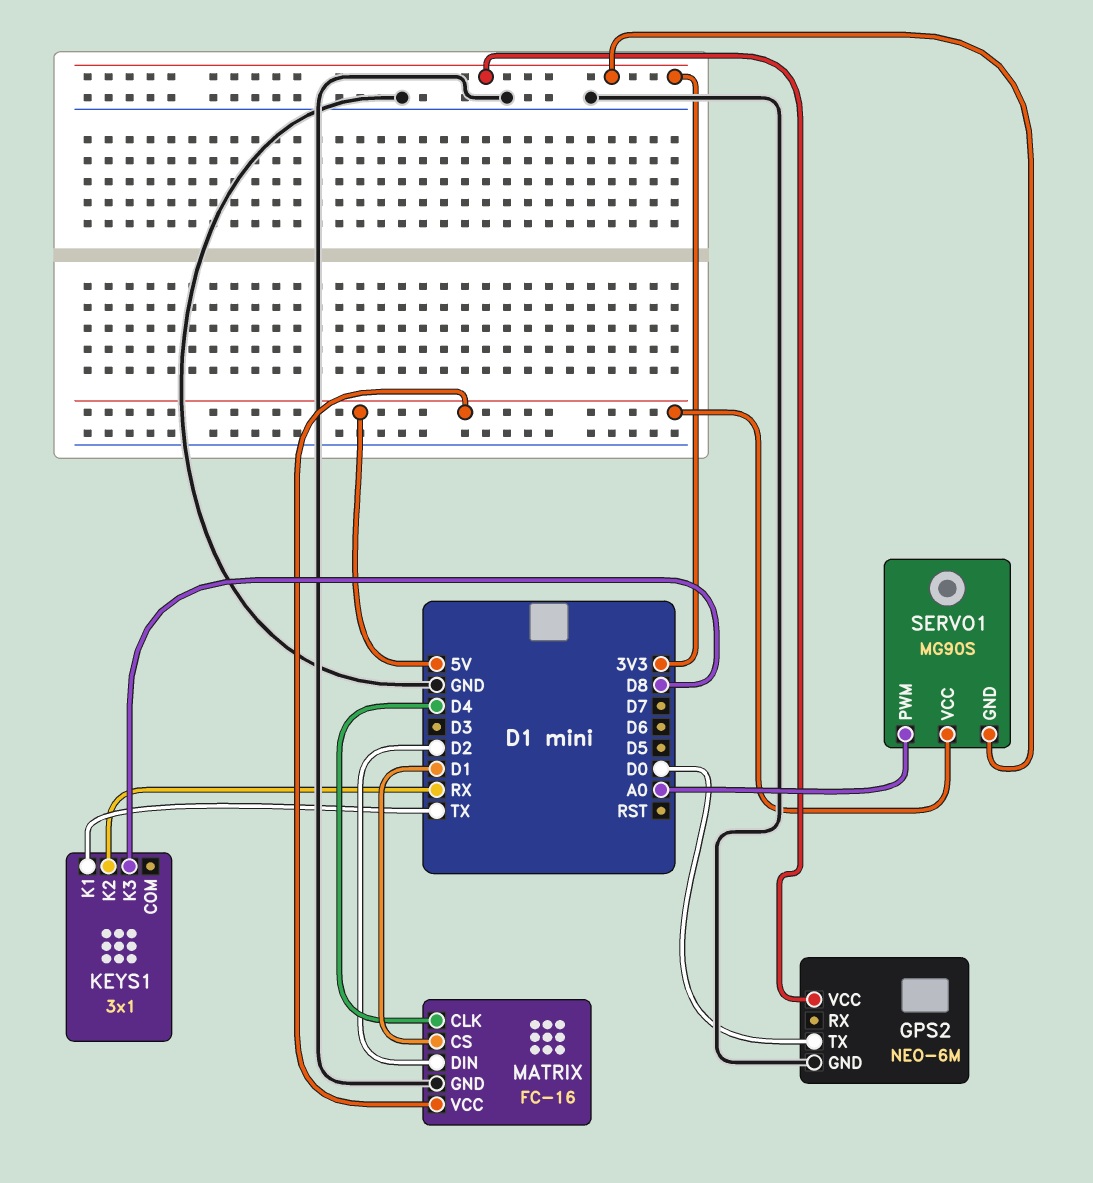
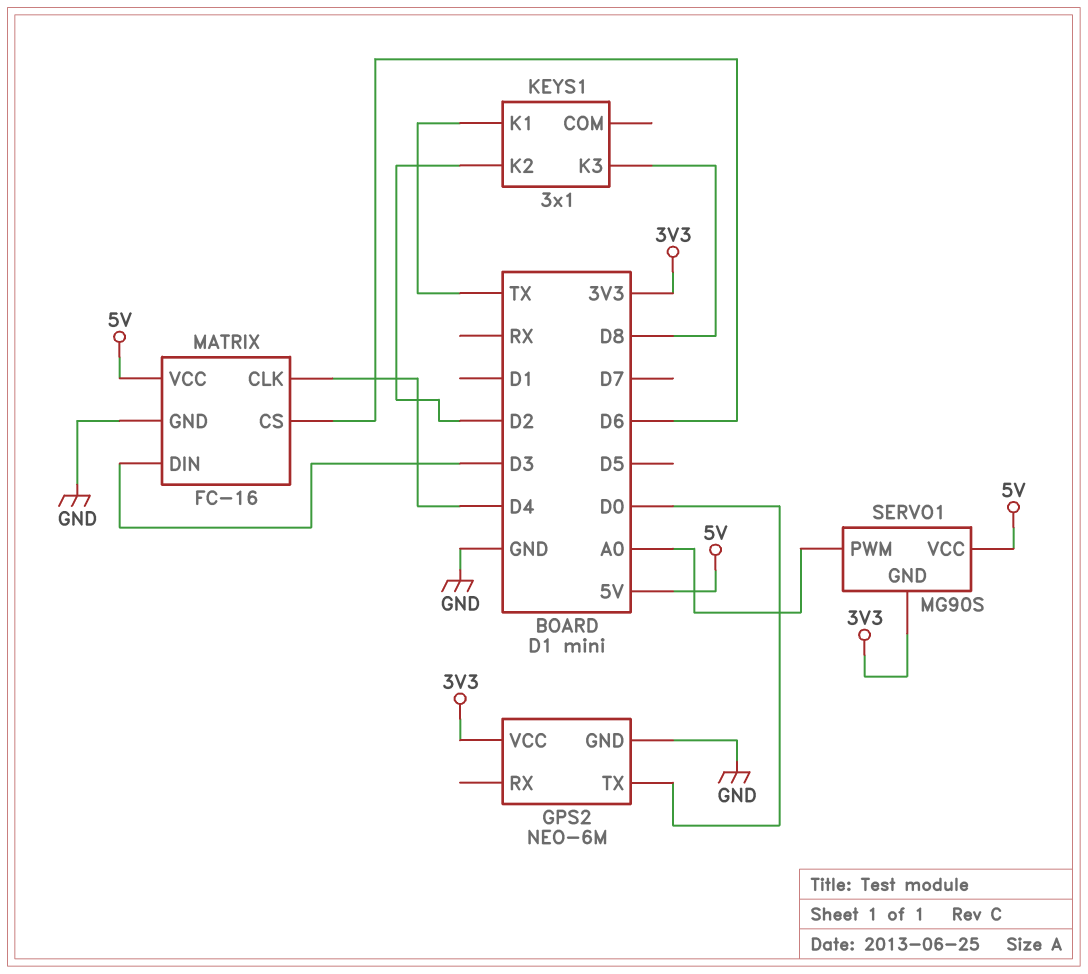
KEYS1 pin K2: RX -> D2
MATRIX pin CS: D1 -> D6
MATRIX pin DIN: D2 -> D3

